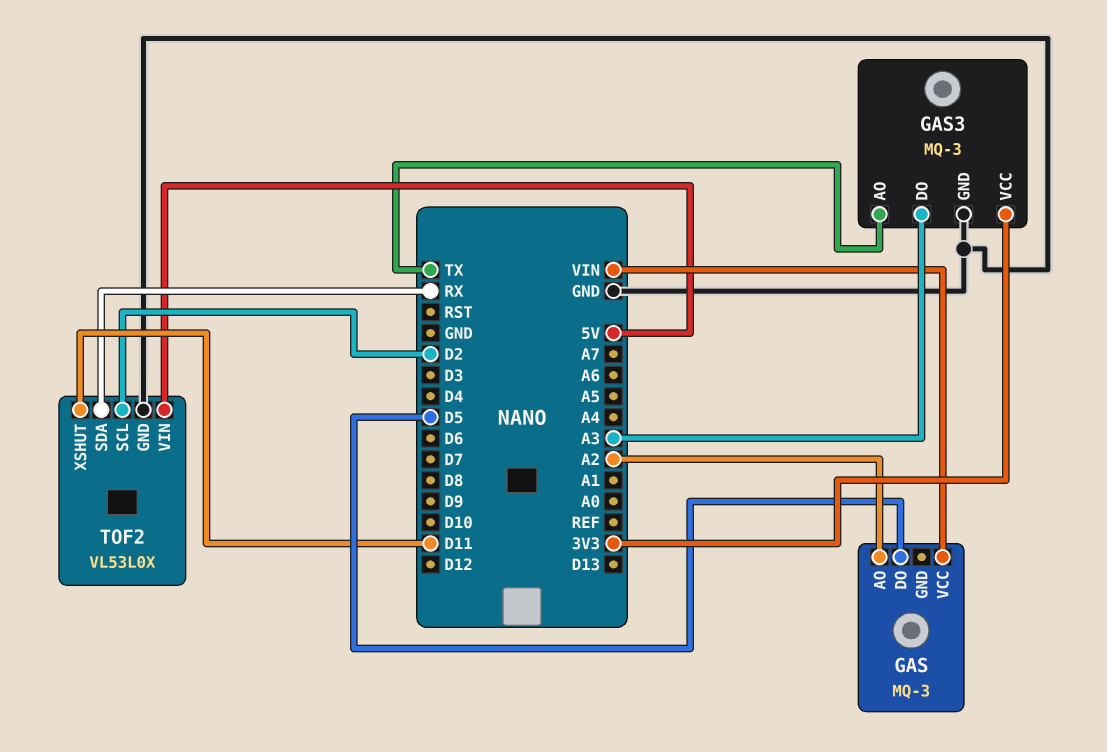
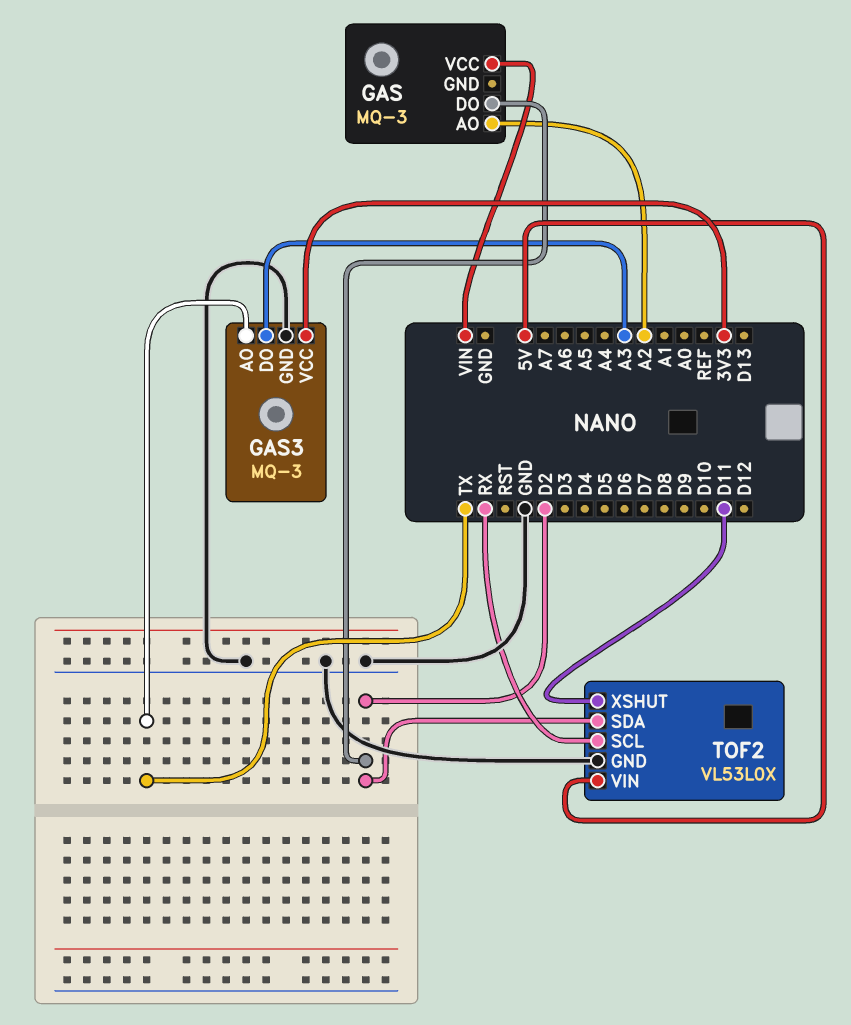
GAS pin DO: D5 -> D2
TOF2 pin SCL: D2 -> RX
TOF2 pin SDA: RX -> D2

